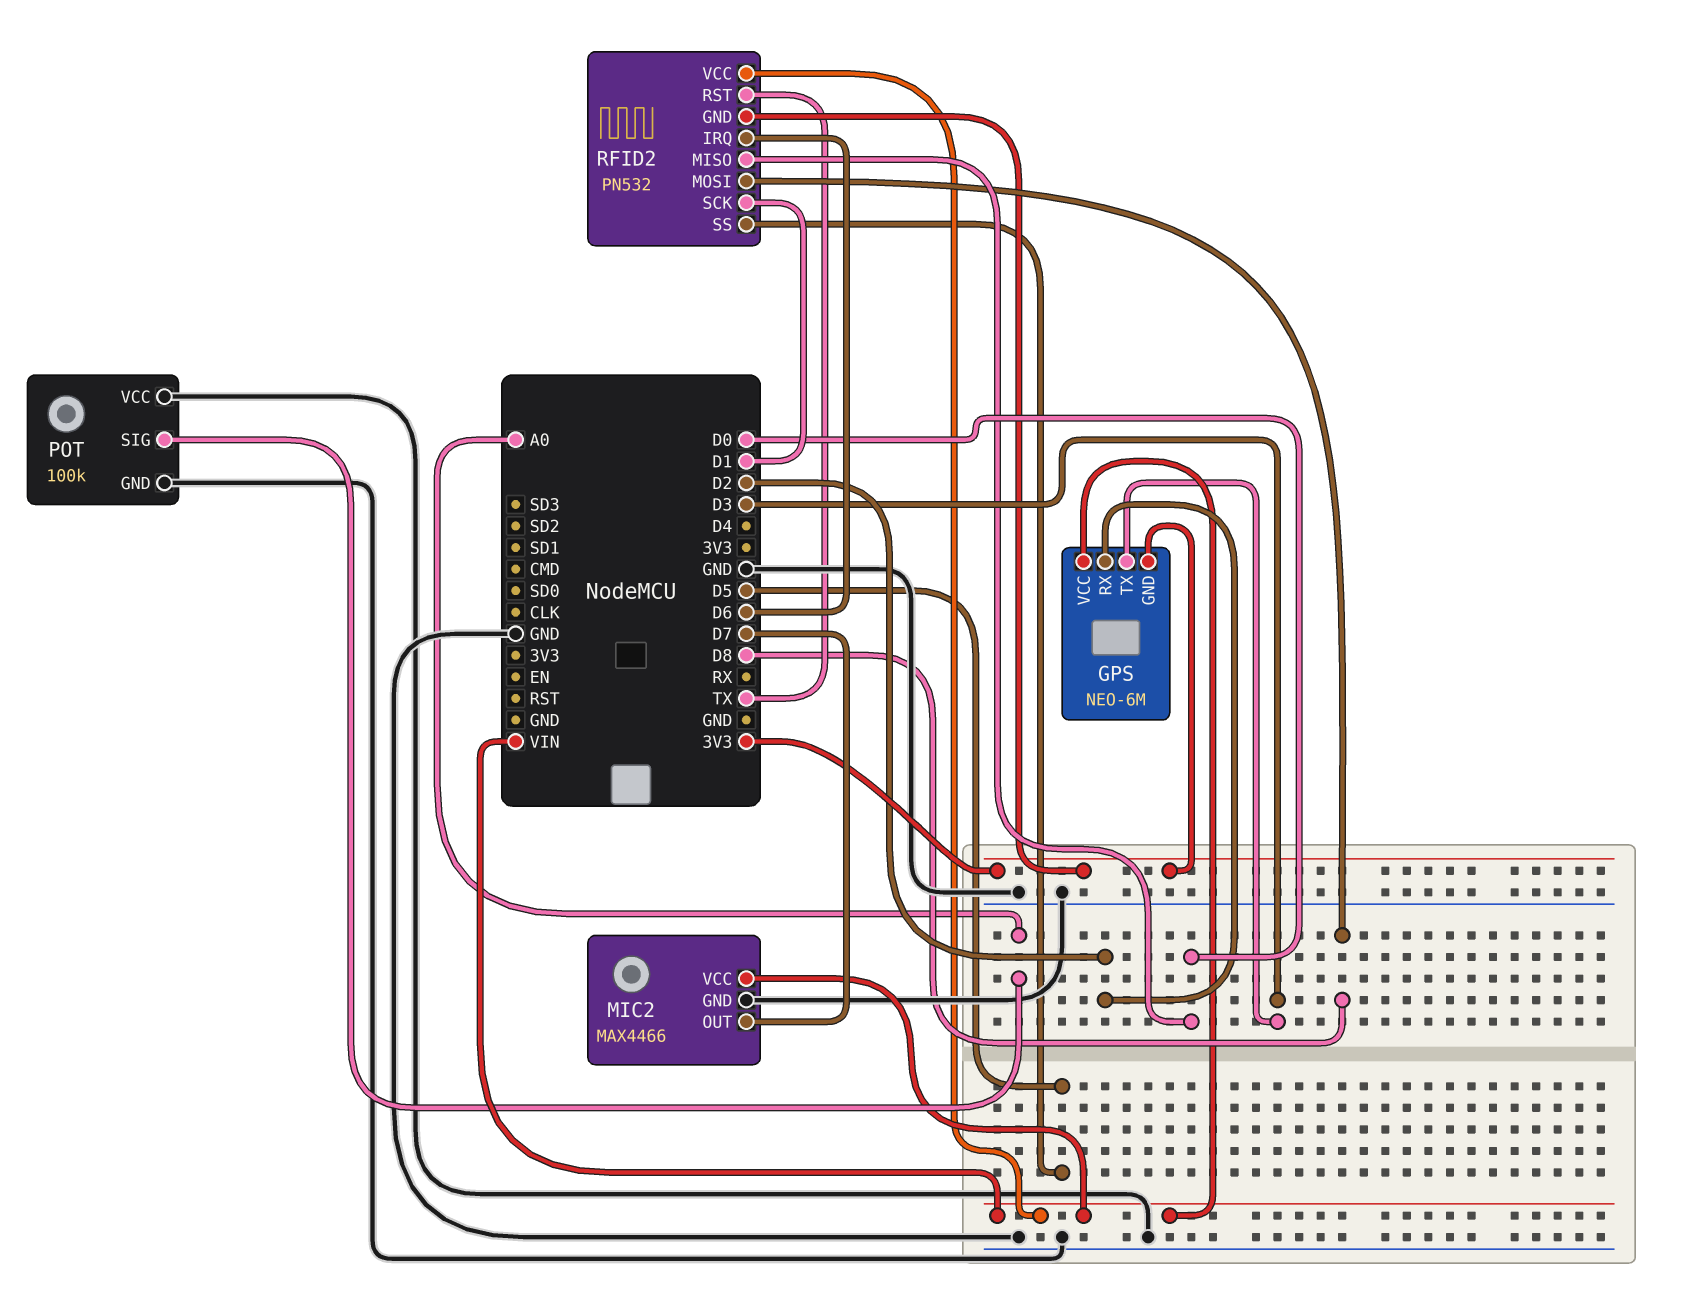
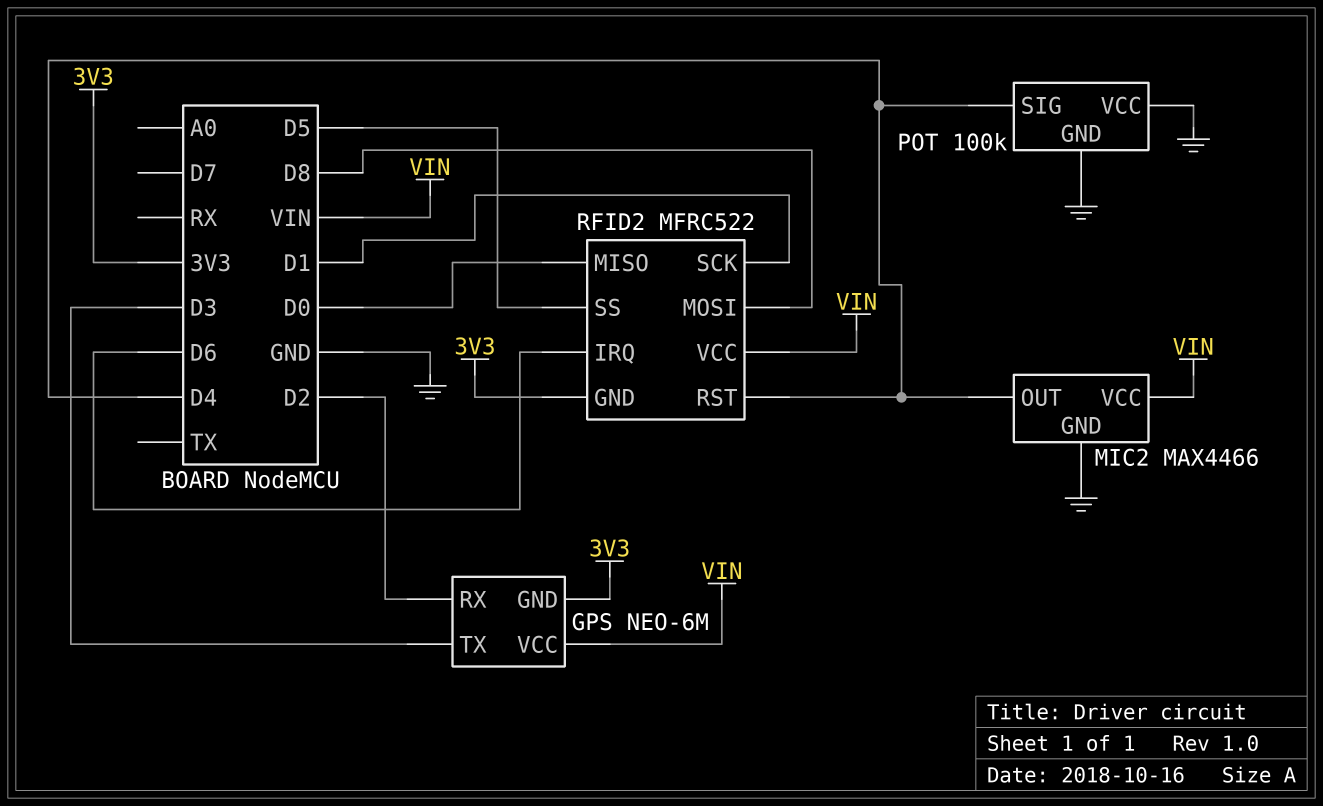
MIC2 pin OUT: D7 -> D4
POT pin SIG: A0 -> D4
RFID2: PN532 -> MFRC522
RFID2 pin RST: TX -> D4

